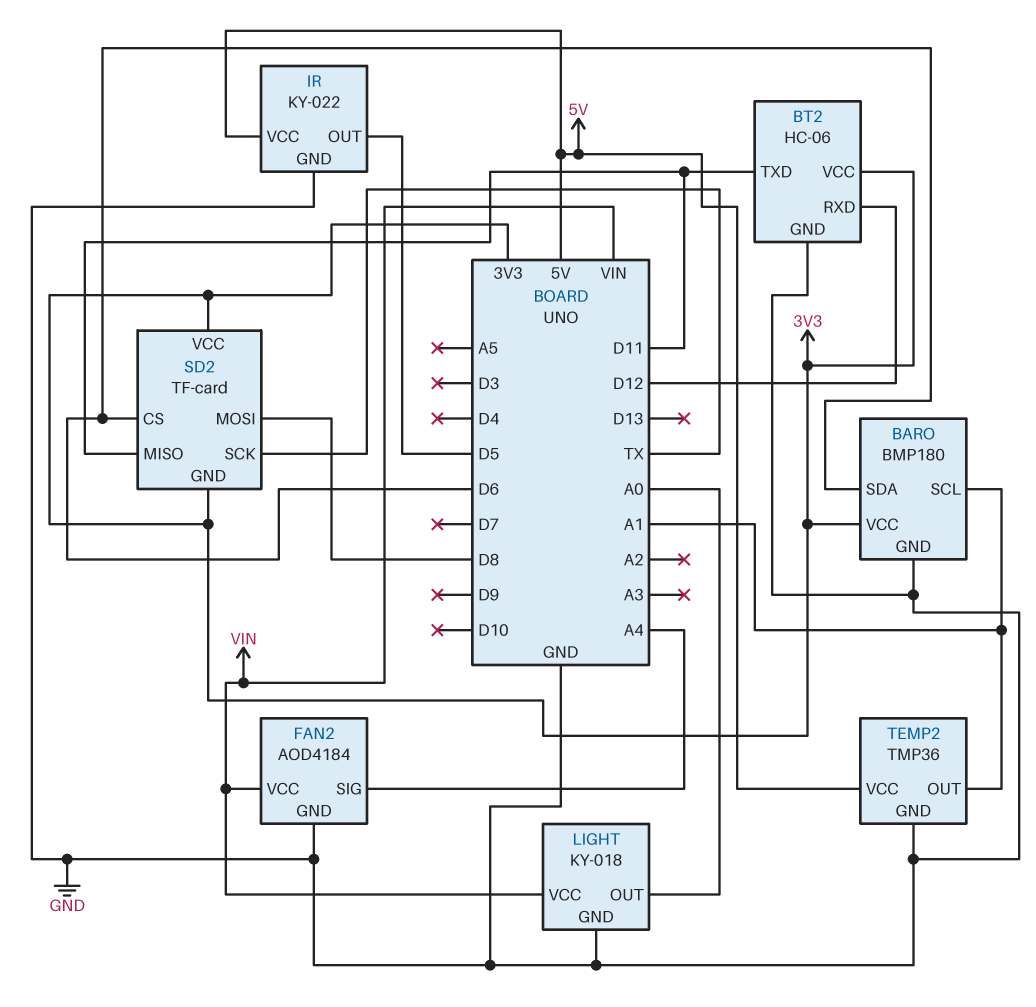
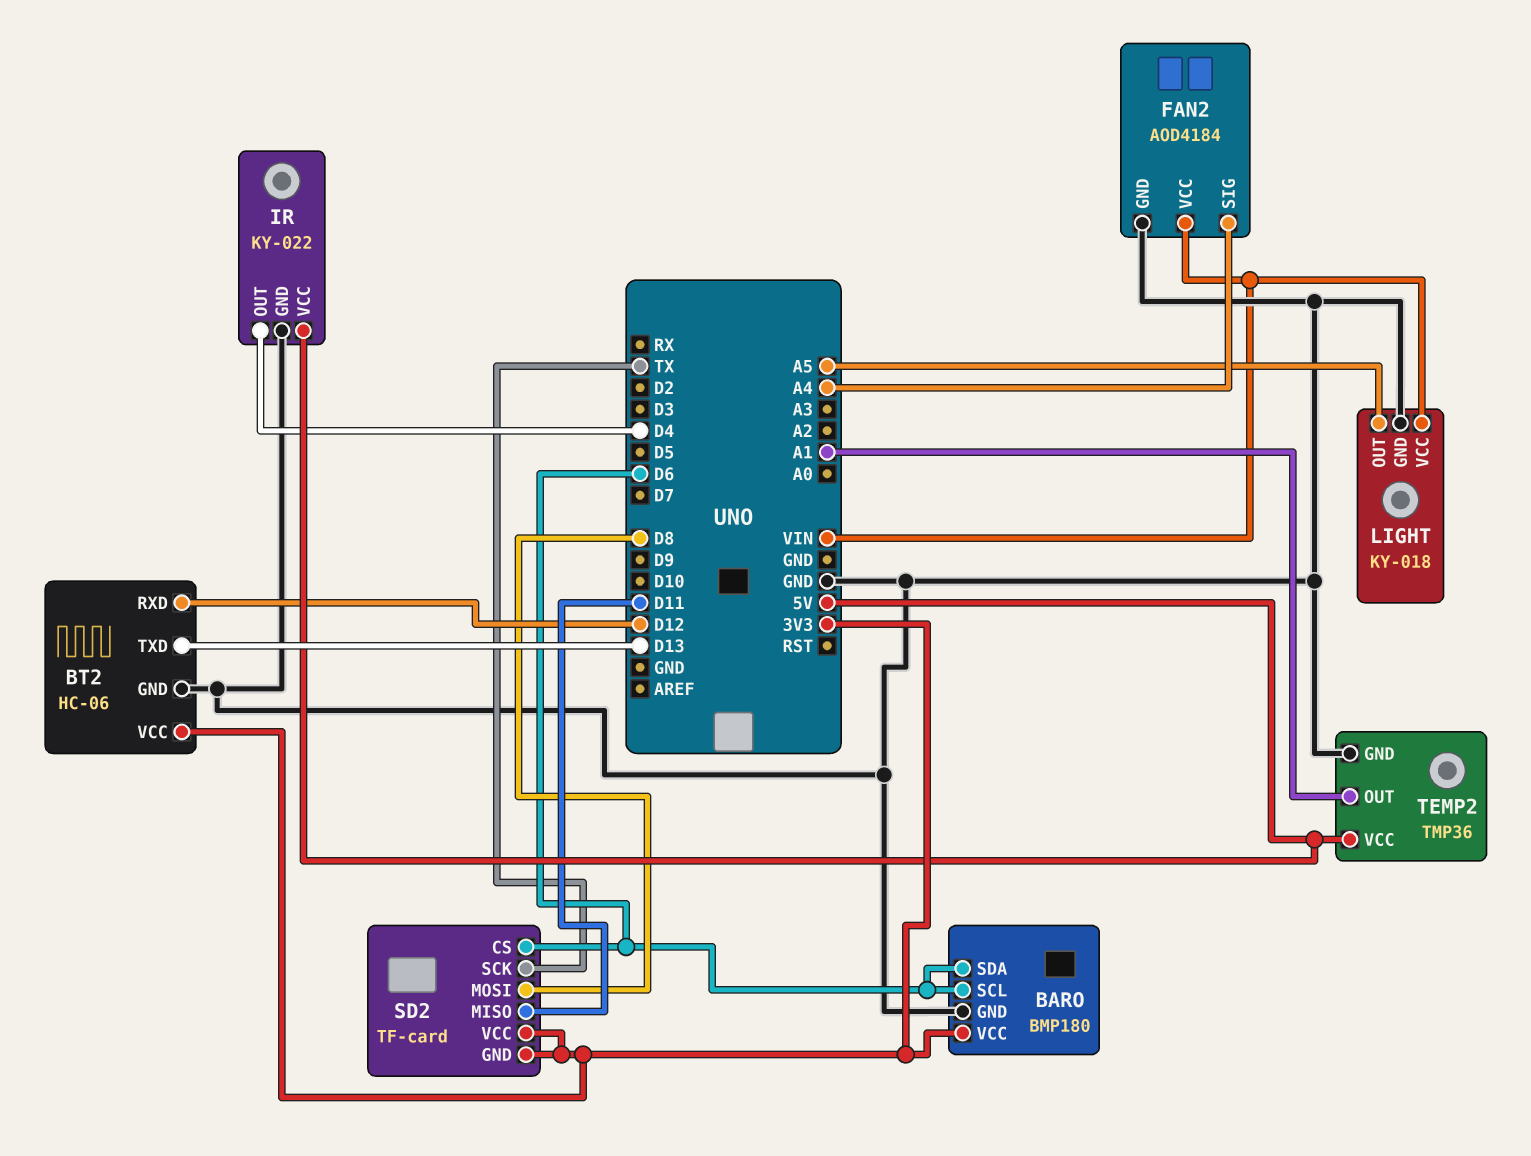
BARO pin SCL: A1 -> D6
BT2 pin TXD: D11 -> D13
IR pin OUT: D5 -> D4
LIGHT pin OUT: A0 -> A5

